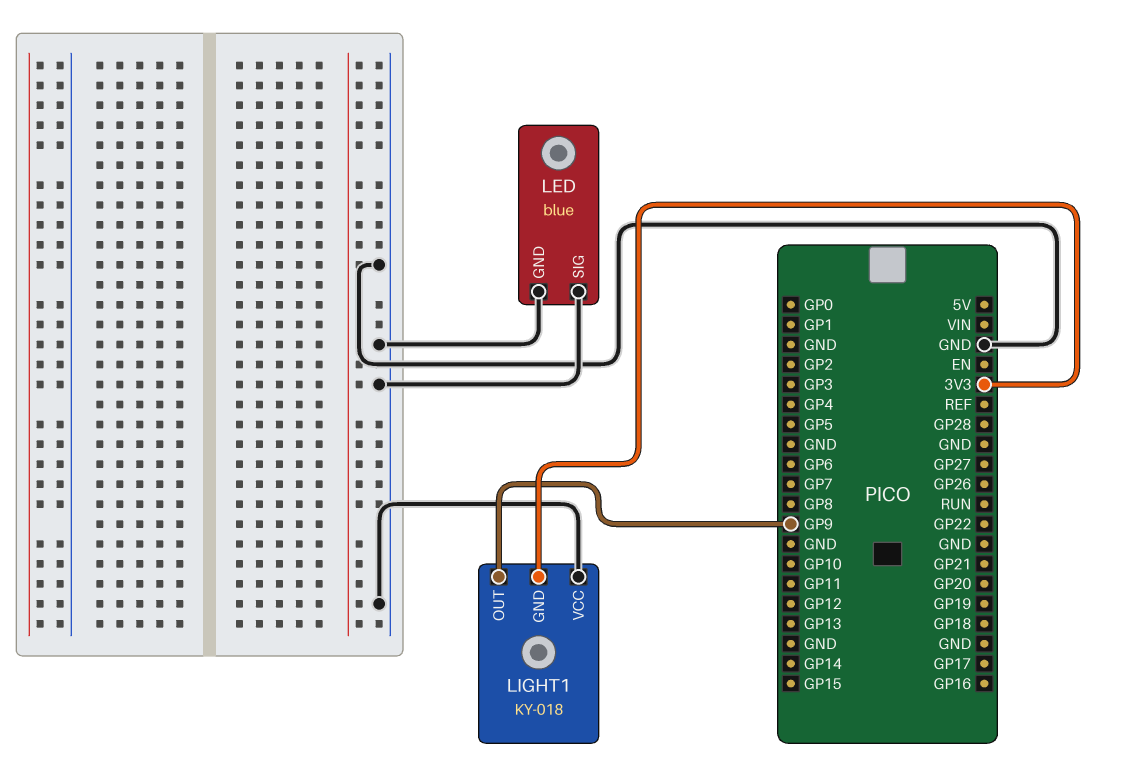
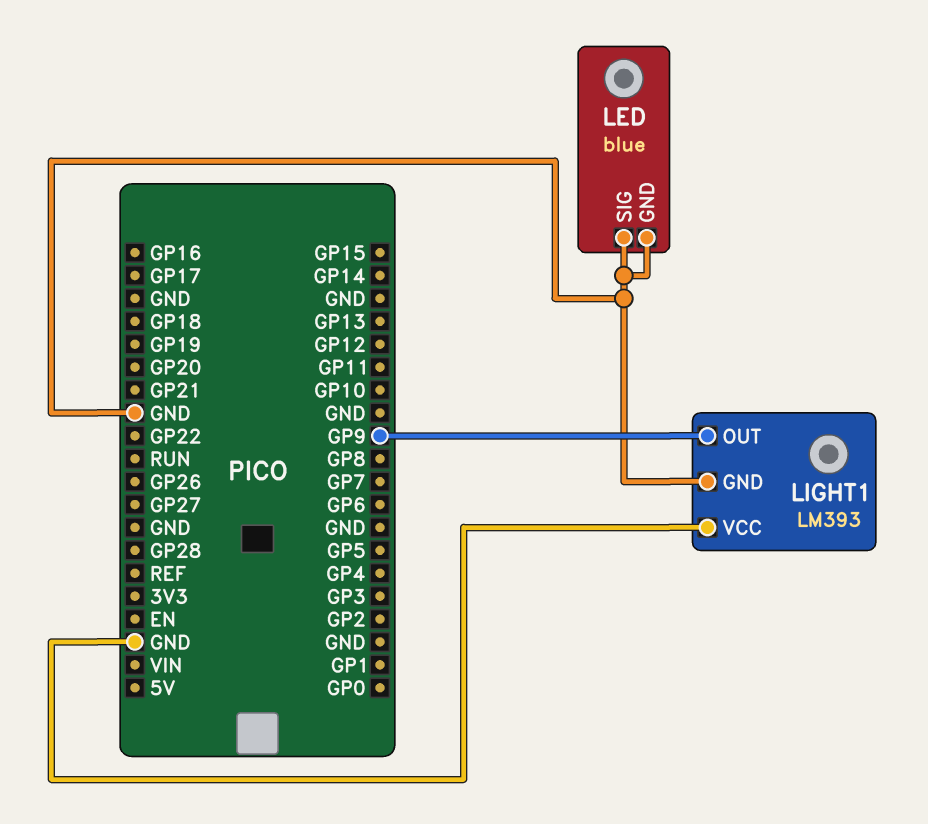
LIGHT1: KY-018 -> LM393
LIGHT1 pin GND: 3V3 -> GND

